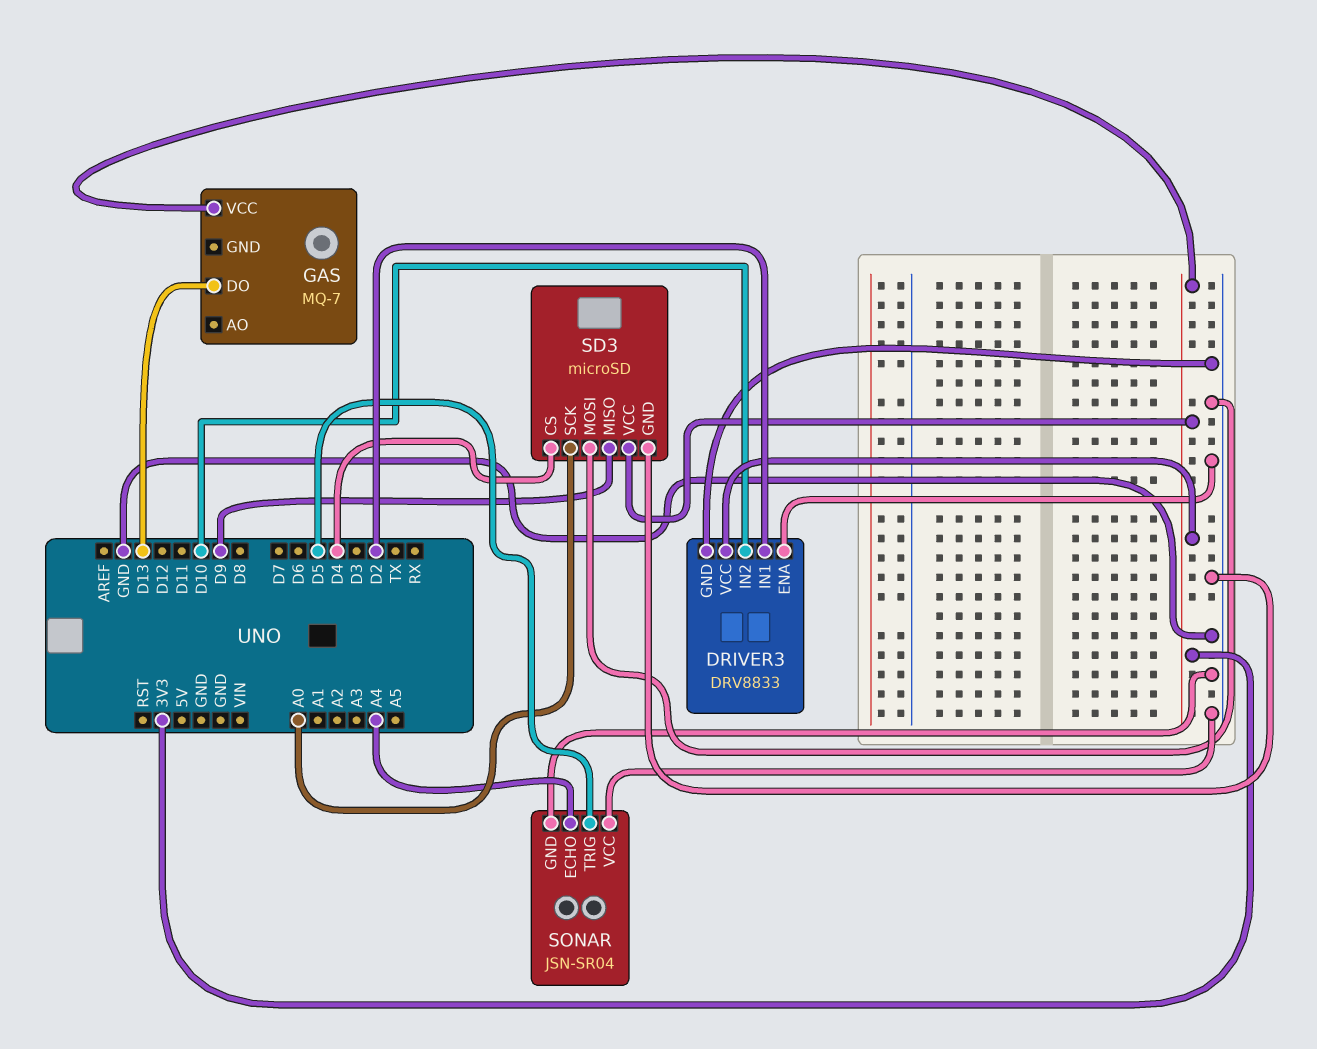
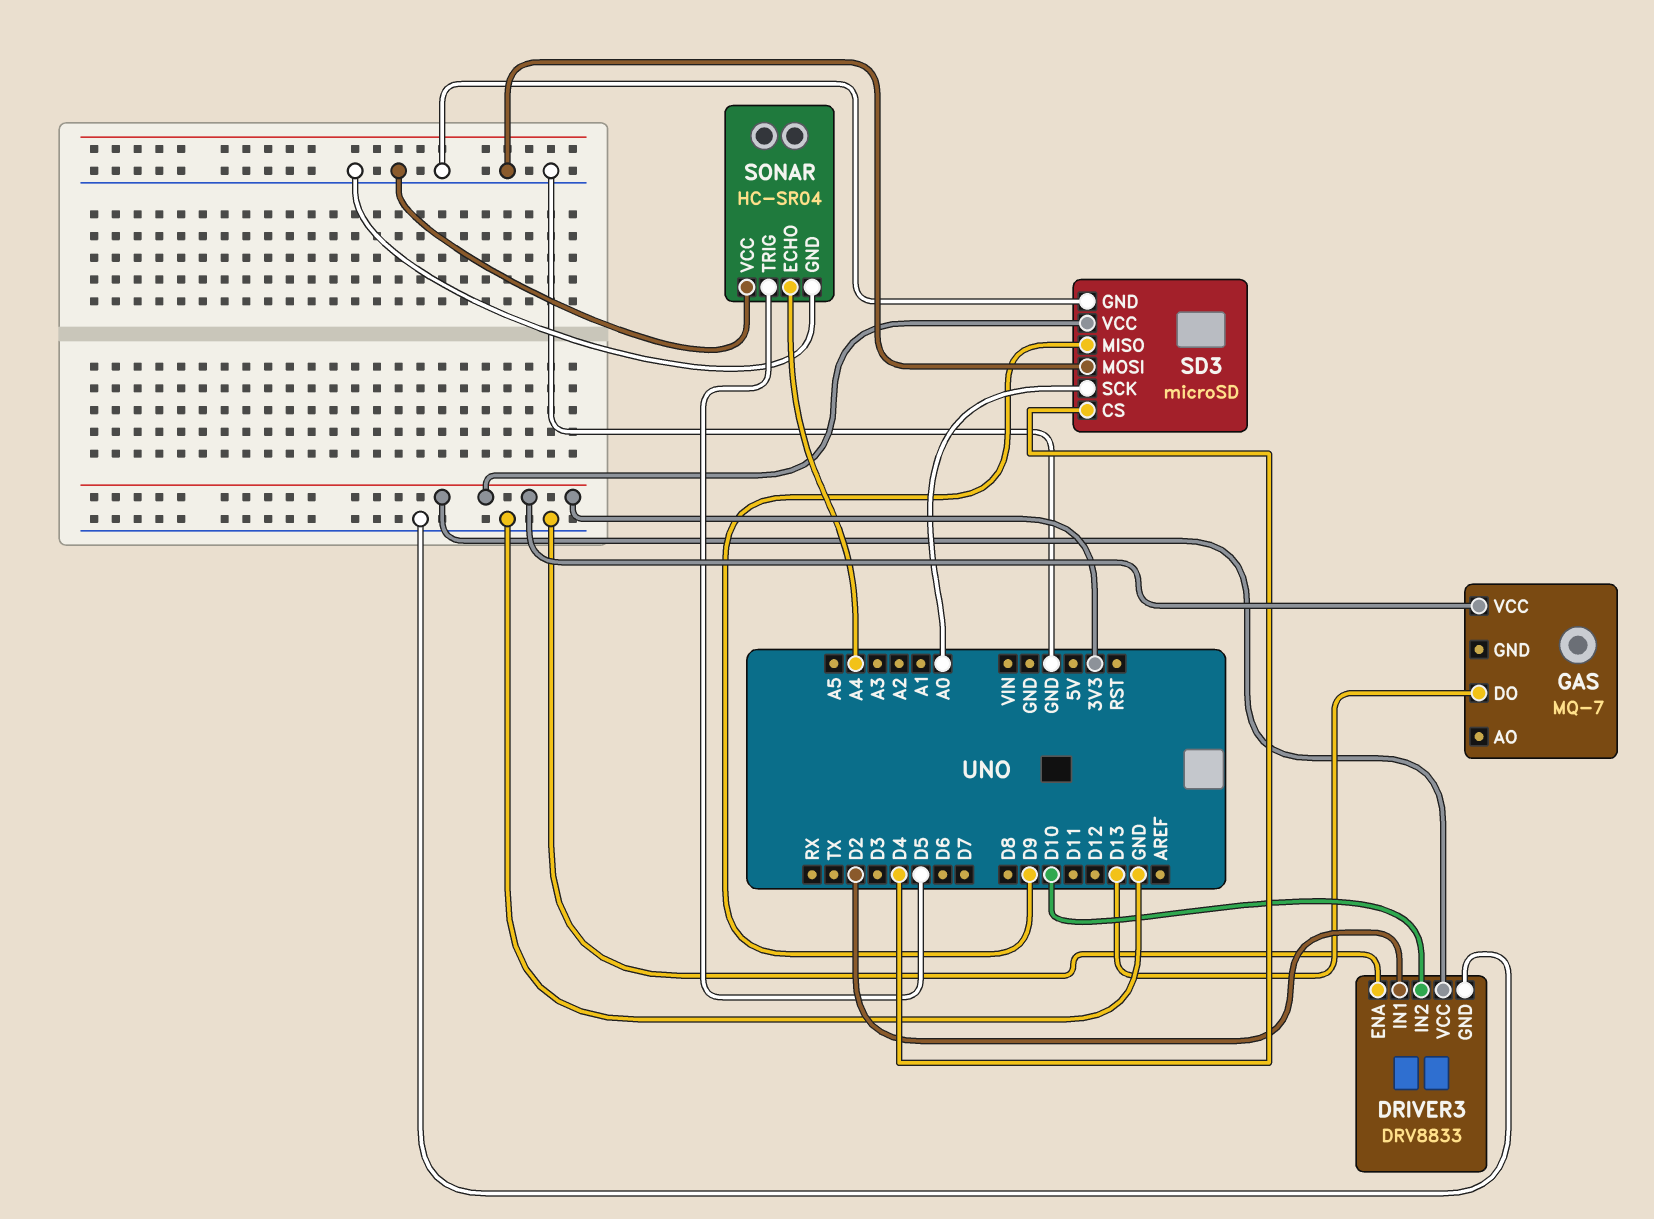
SONAR: JSN-SR04 -> HC-SR04

